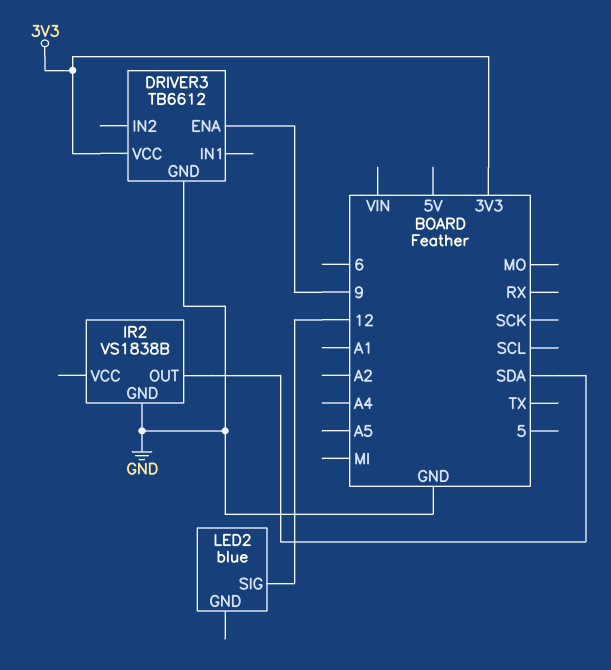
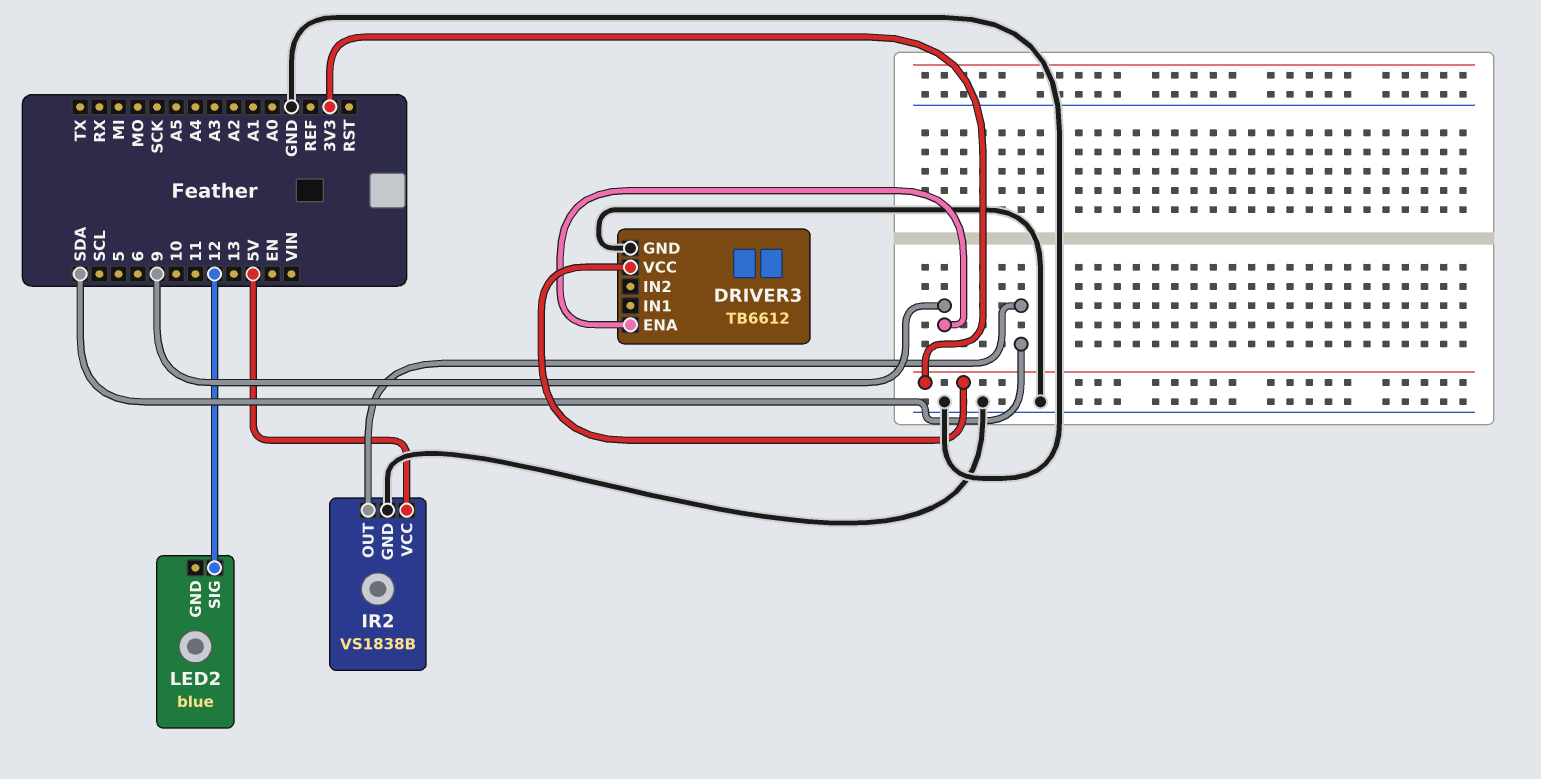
IR2 pin VCC: none -> 5V

